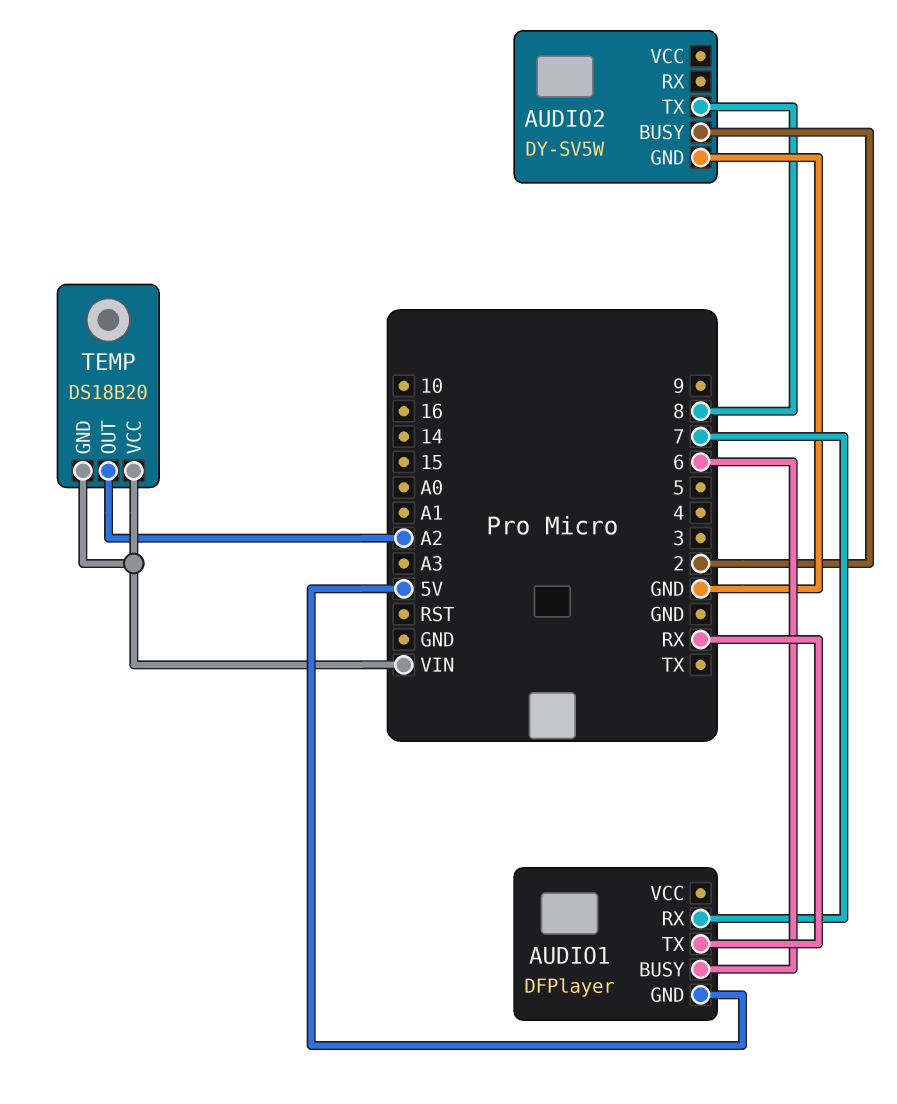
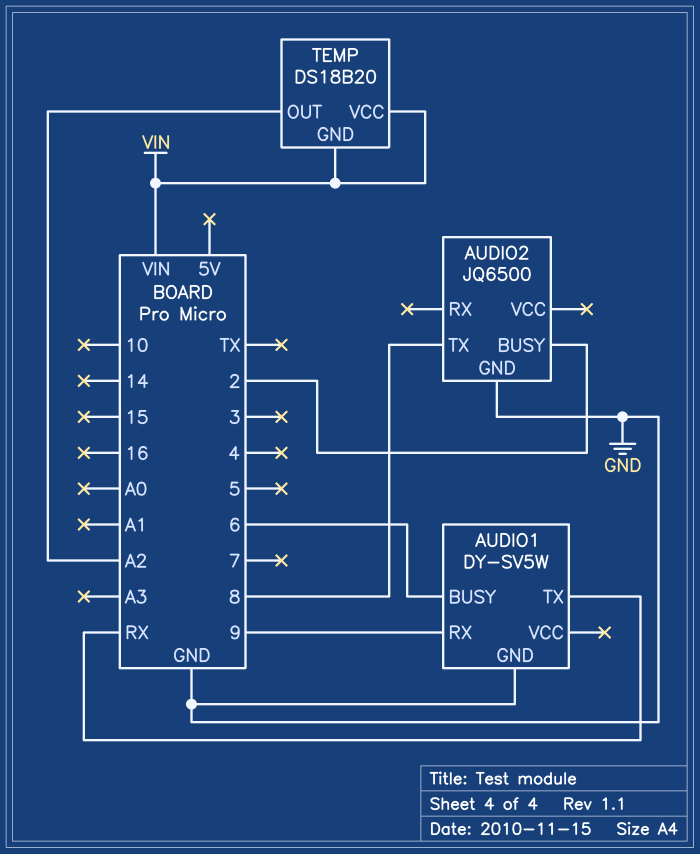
AUDIO1: DFPlayer -> DY-SV5W
AUDIO1 pin GND: 5V -> GND
AUDIO1 pin RX: 7 -> 9
AUDIO2: DY-SV5W -> JQ6500

